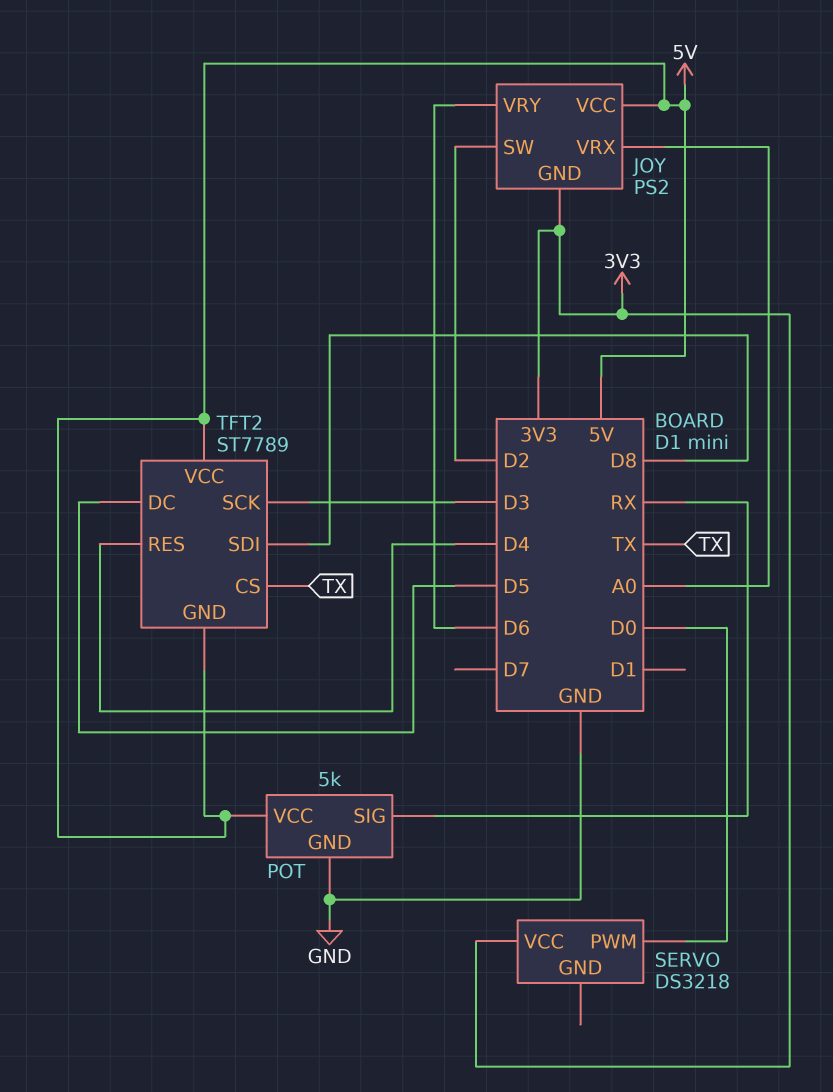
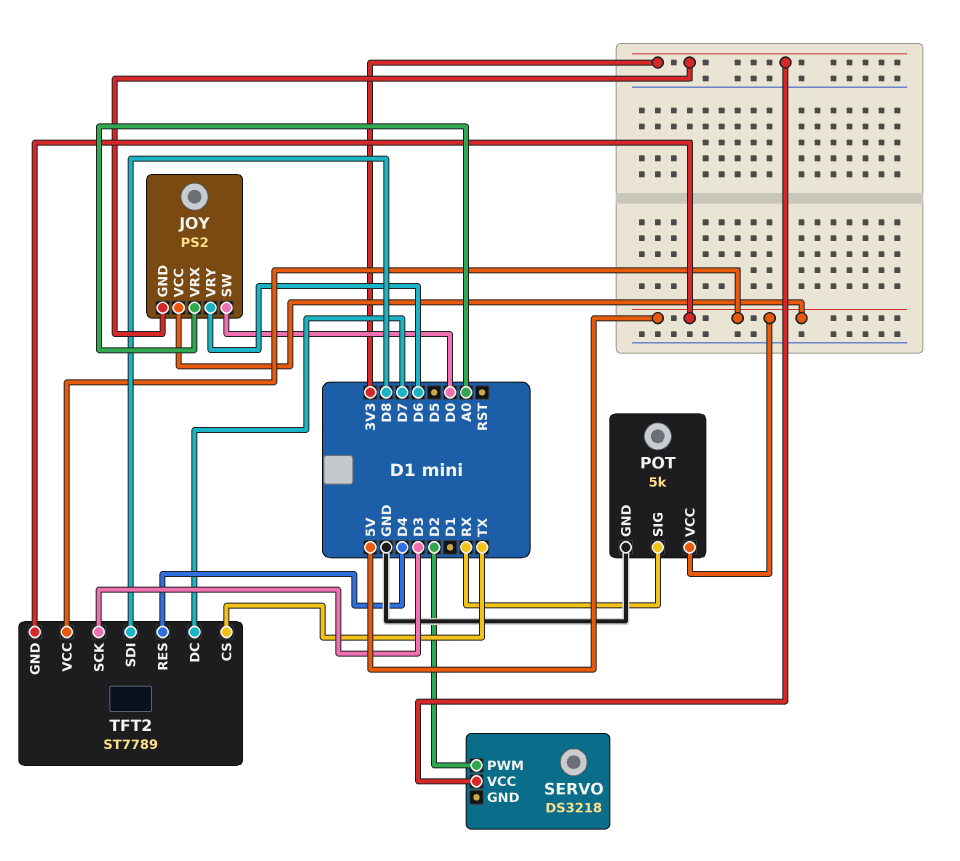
JOY pin SW: D2 -> D0
SERVO pin PWM: D0 -> D2
TFT2 pin DC: D5 -> D7

